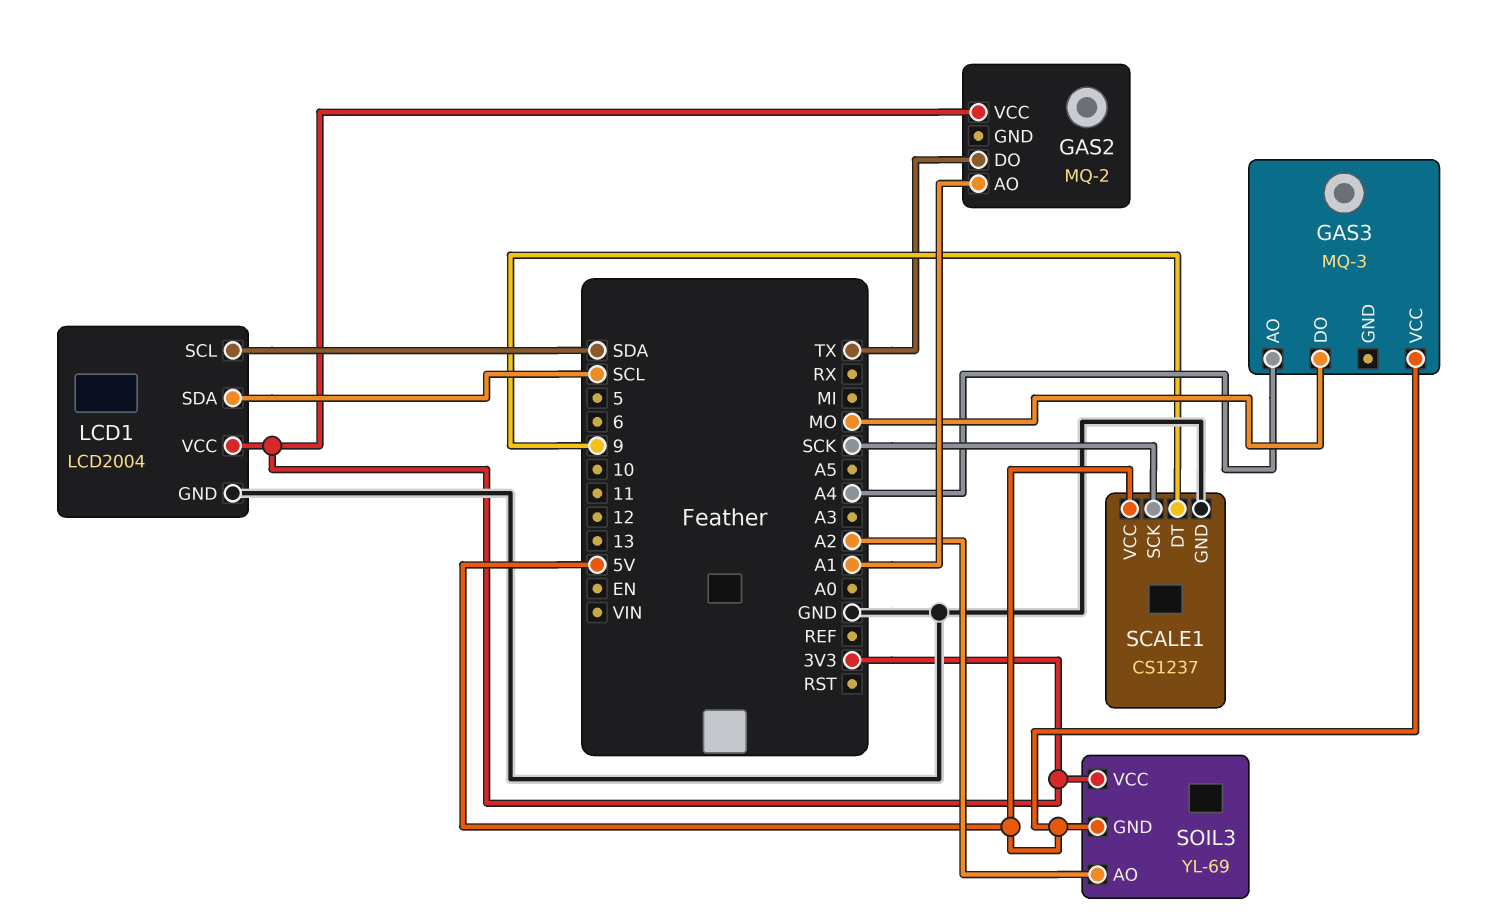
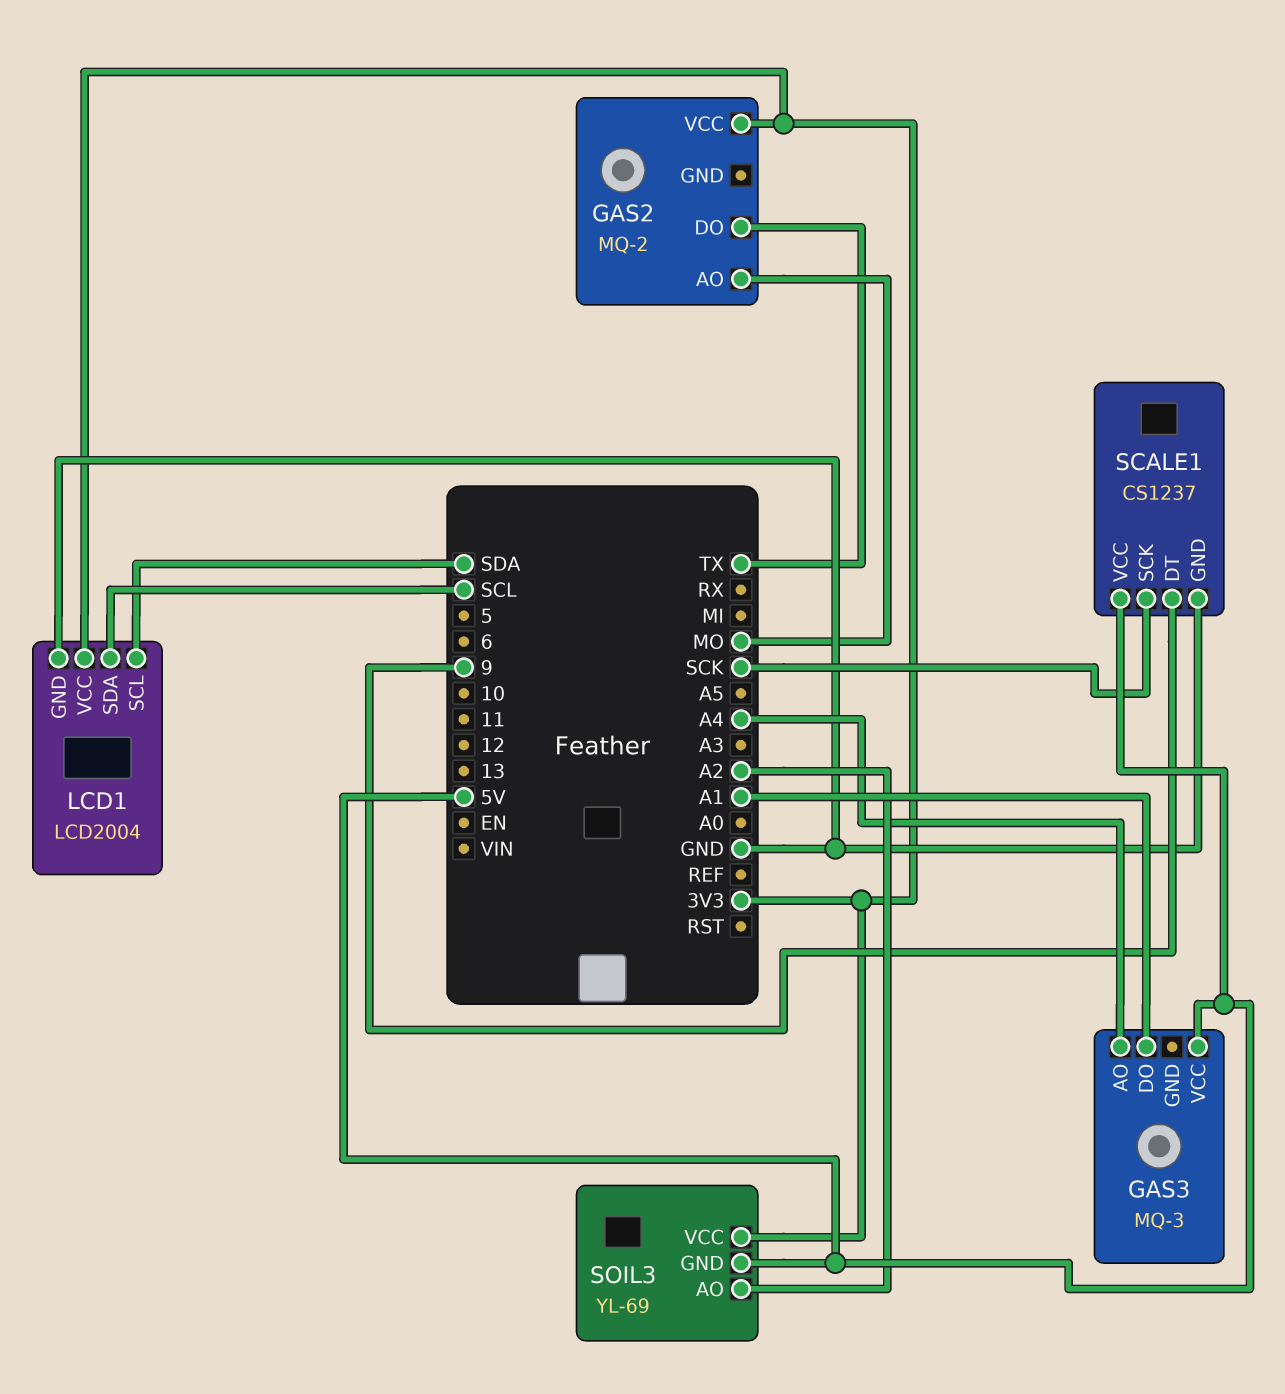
GAS2 pin AO: A1 -> MO
GAS3 pin DO: MO -> A1

